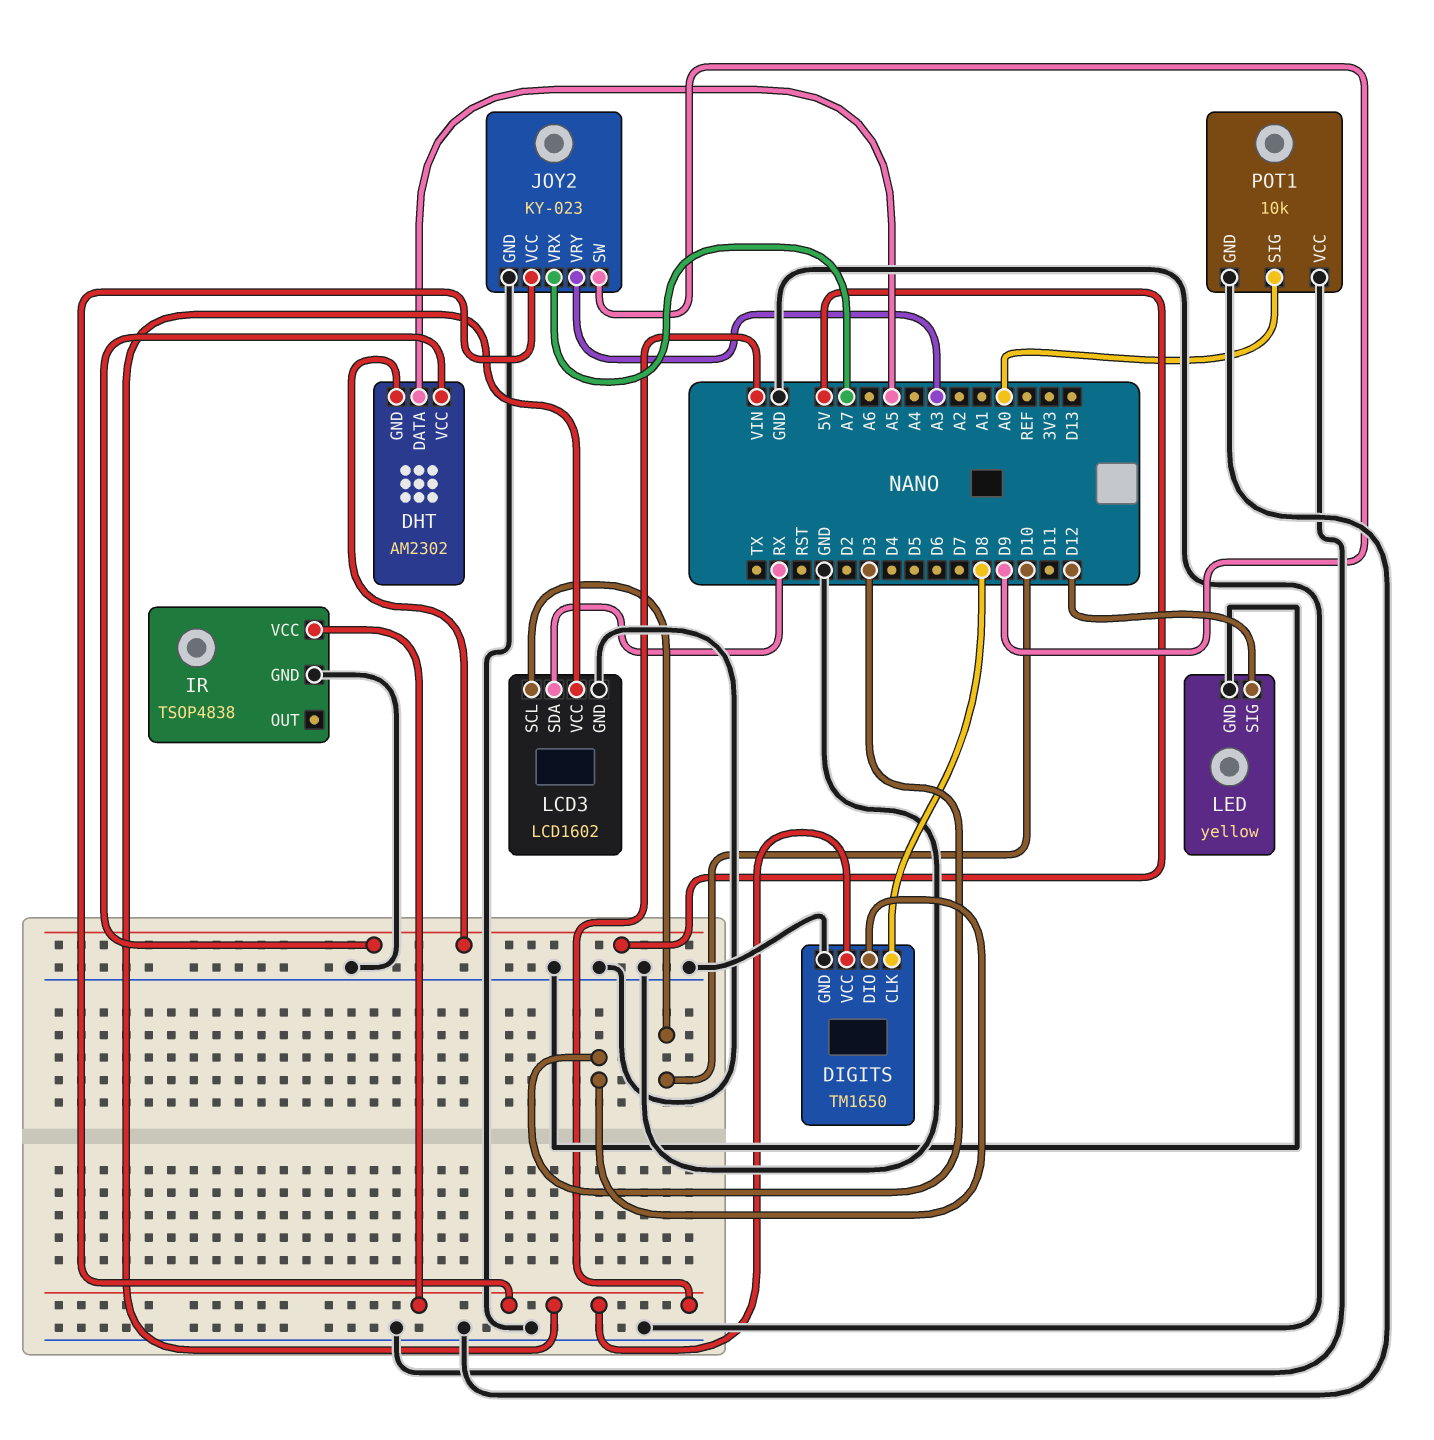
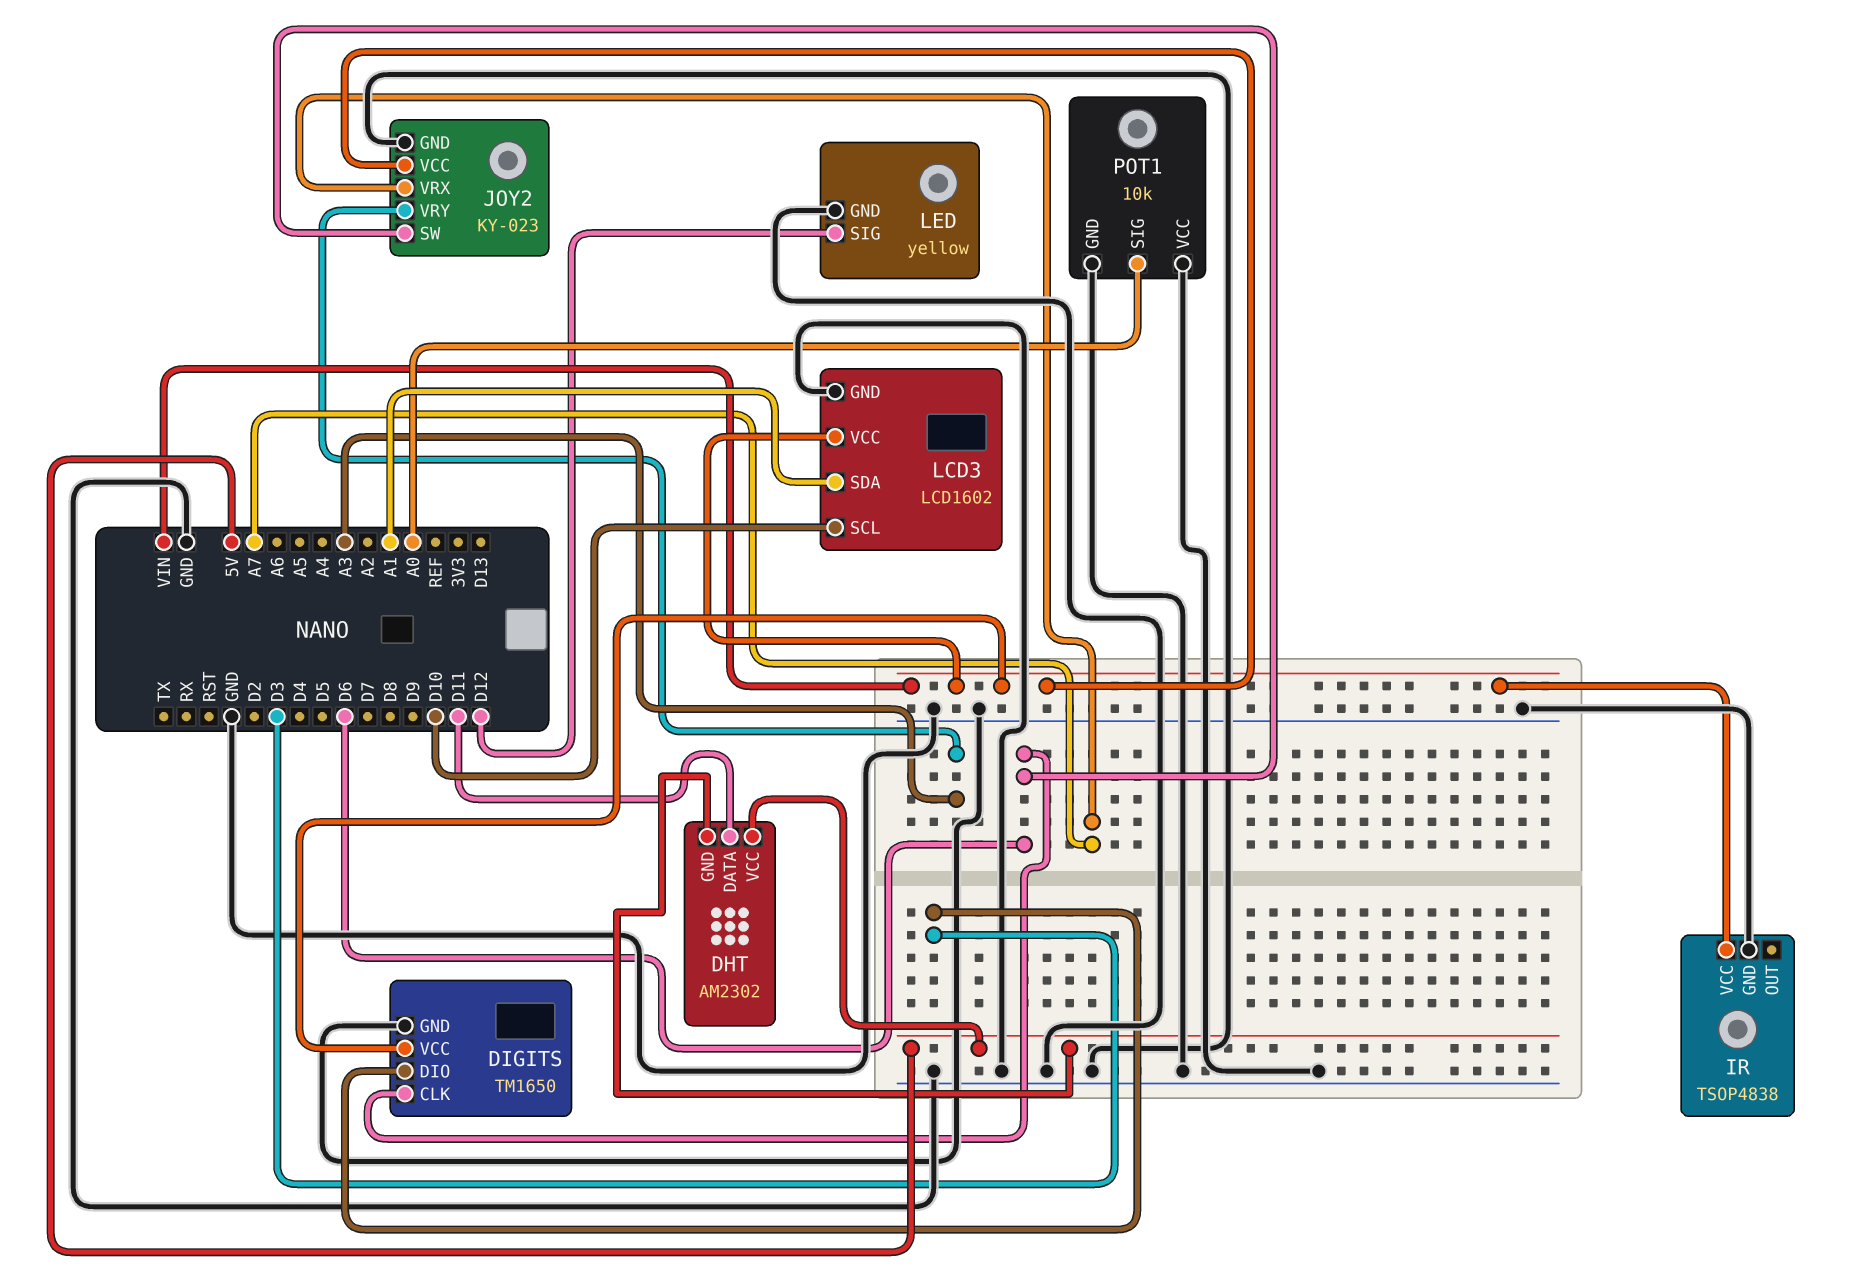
DHT pin DATA: A5 -> D11
DIGITS pin CLK: D8 -> D6
JOY2 pin SW: D9 -> D6
LCD3 pin SDA: RX -> A1

